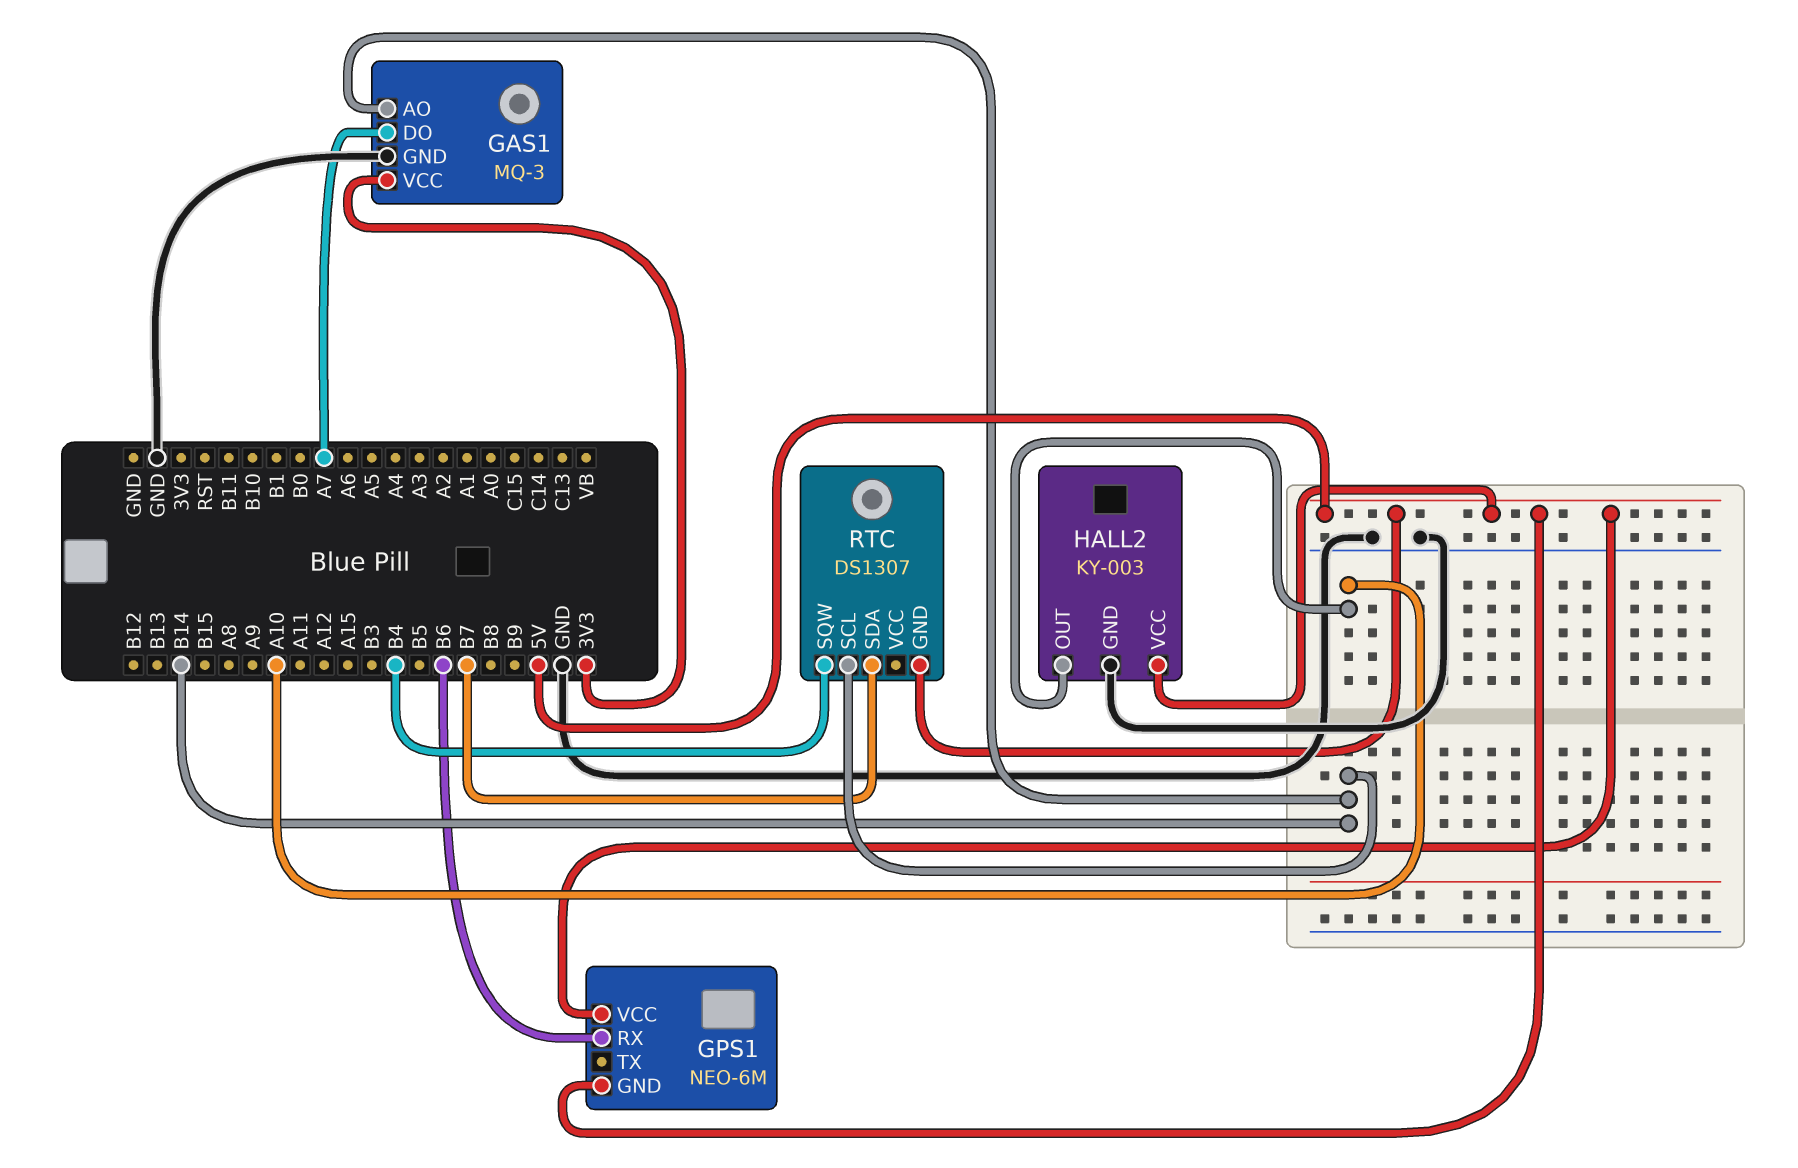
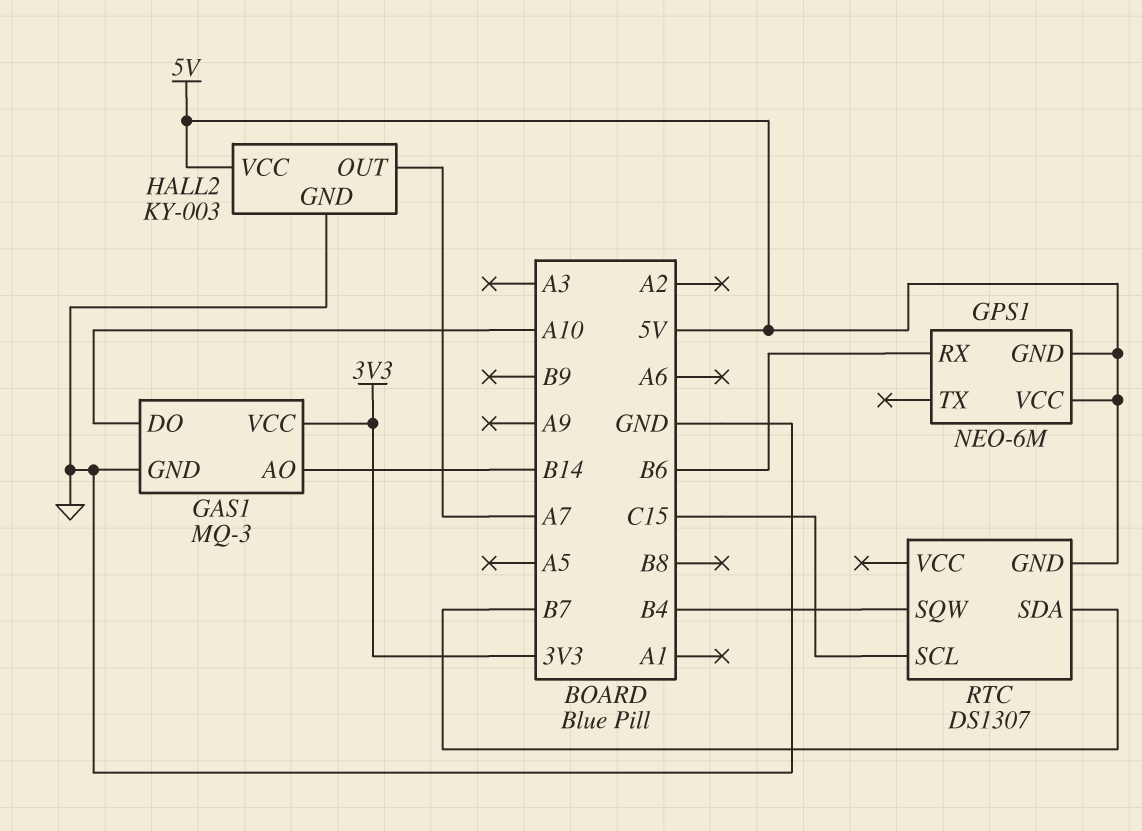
GAS1 pin DO: A7 -> A10
HALL2 pin OUT: A10 -> A7
RTC pin SCL: B14 -> C15

